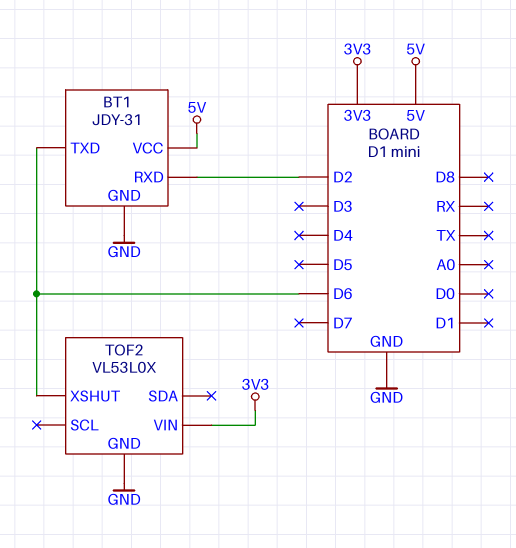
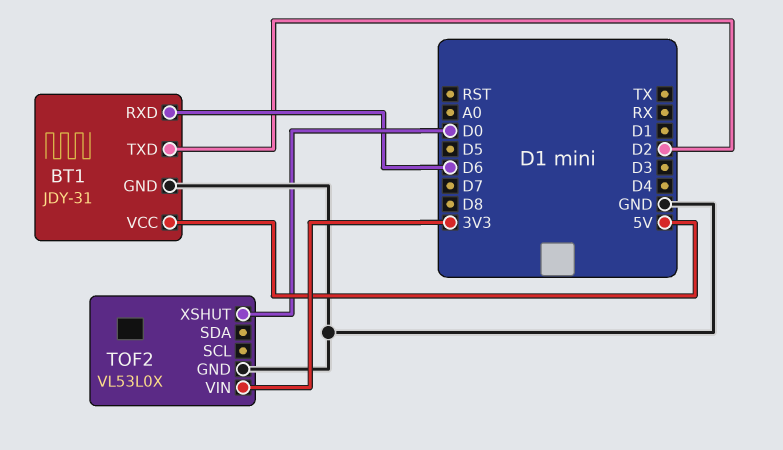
BT1 pin RXD: D2 -> D6
BT1 pin TXD: D6 -> D2
TOF2 pin XSHUT: D6 -> D0

